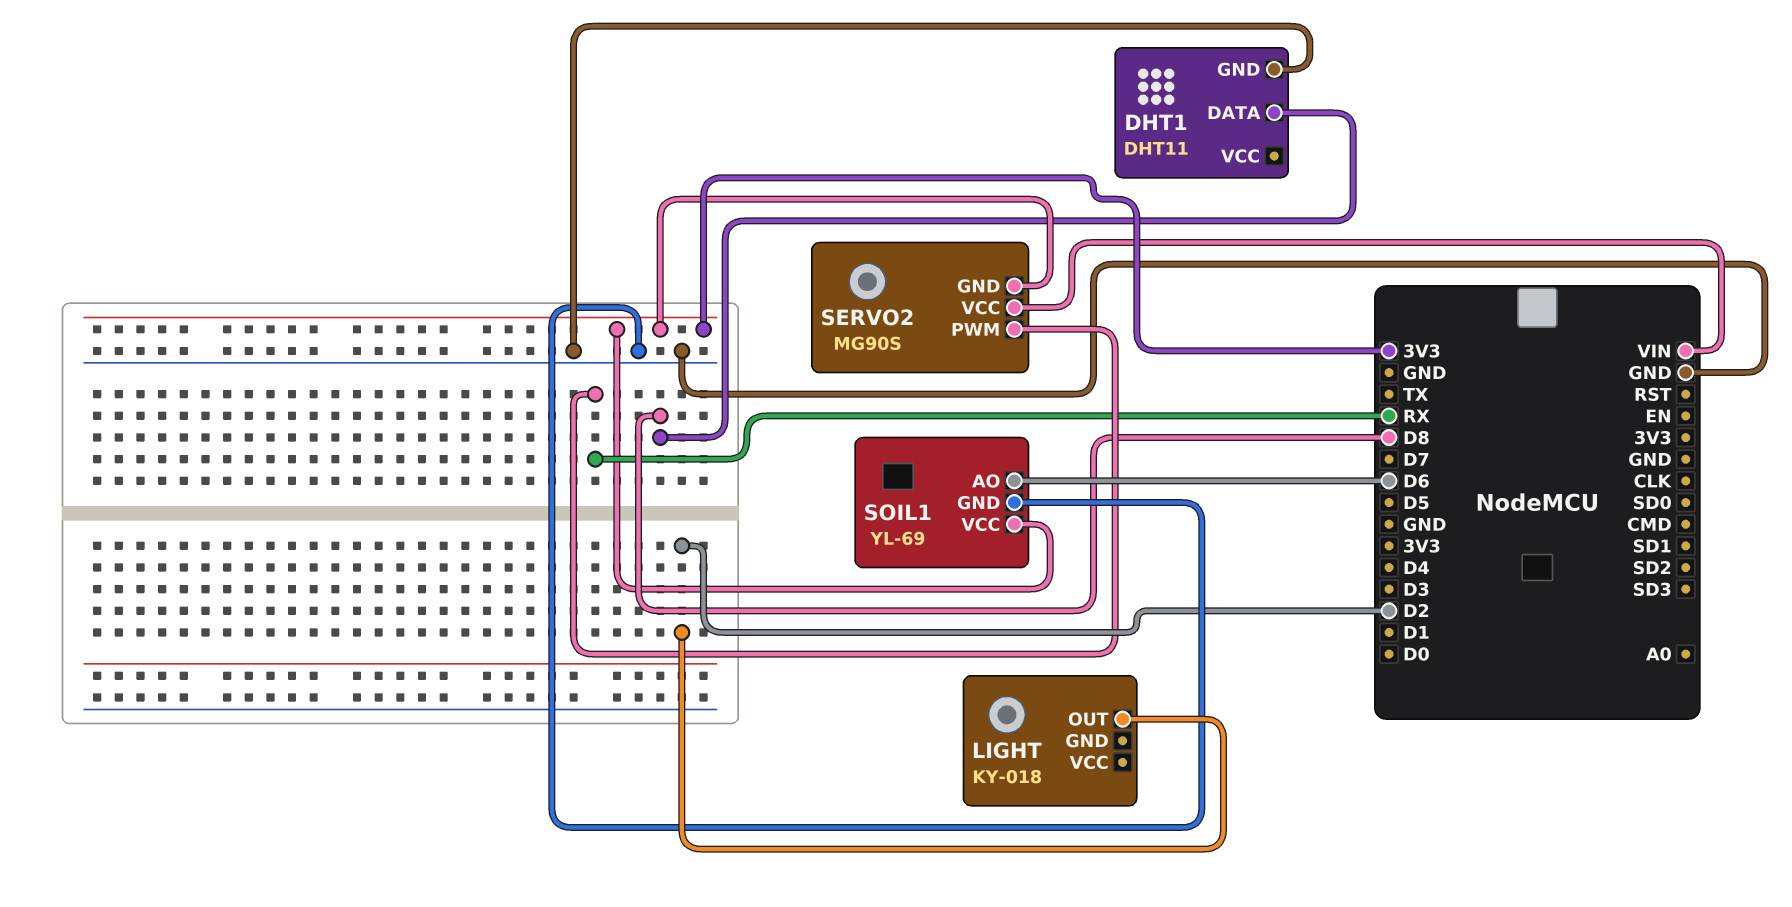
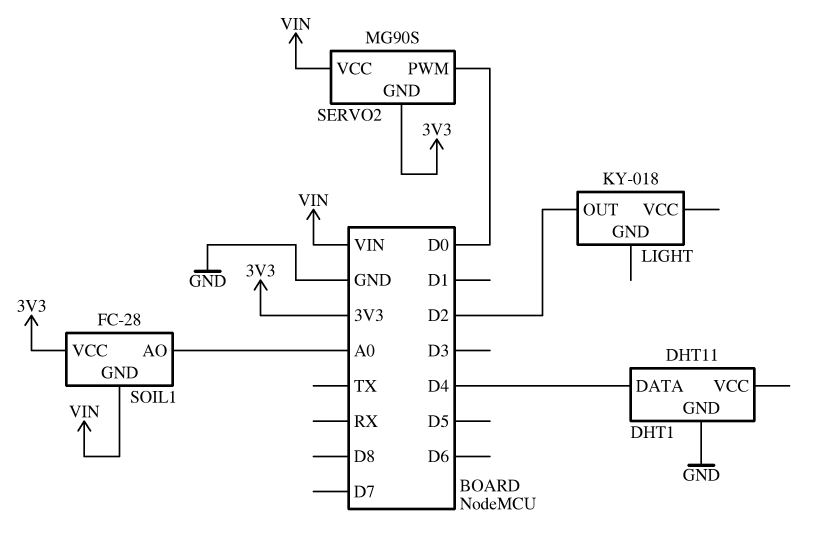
DHT1 pin DATA: D8 -> D4
SERVO2 pin PWM: RX -> D0
SOIL1: YL-69 -> FC-28
SOIL1 pin AO: D6 -> A0
SOIL1 pin GND: GND -> VIN

